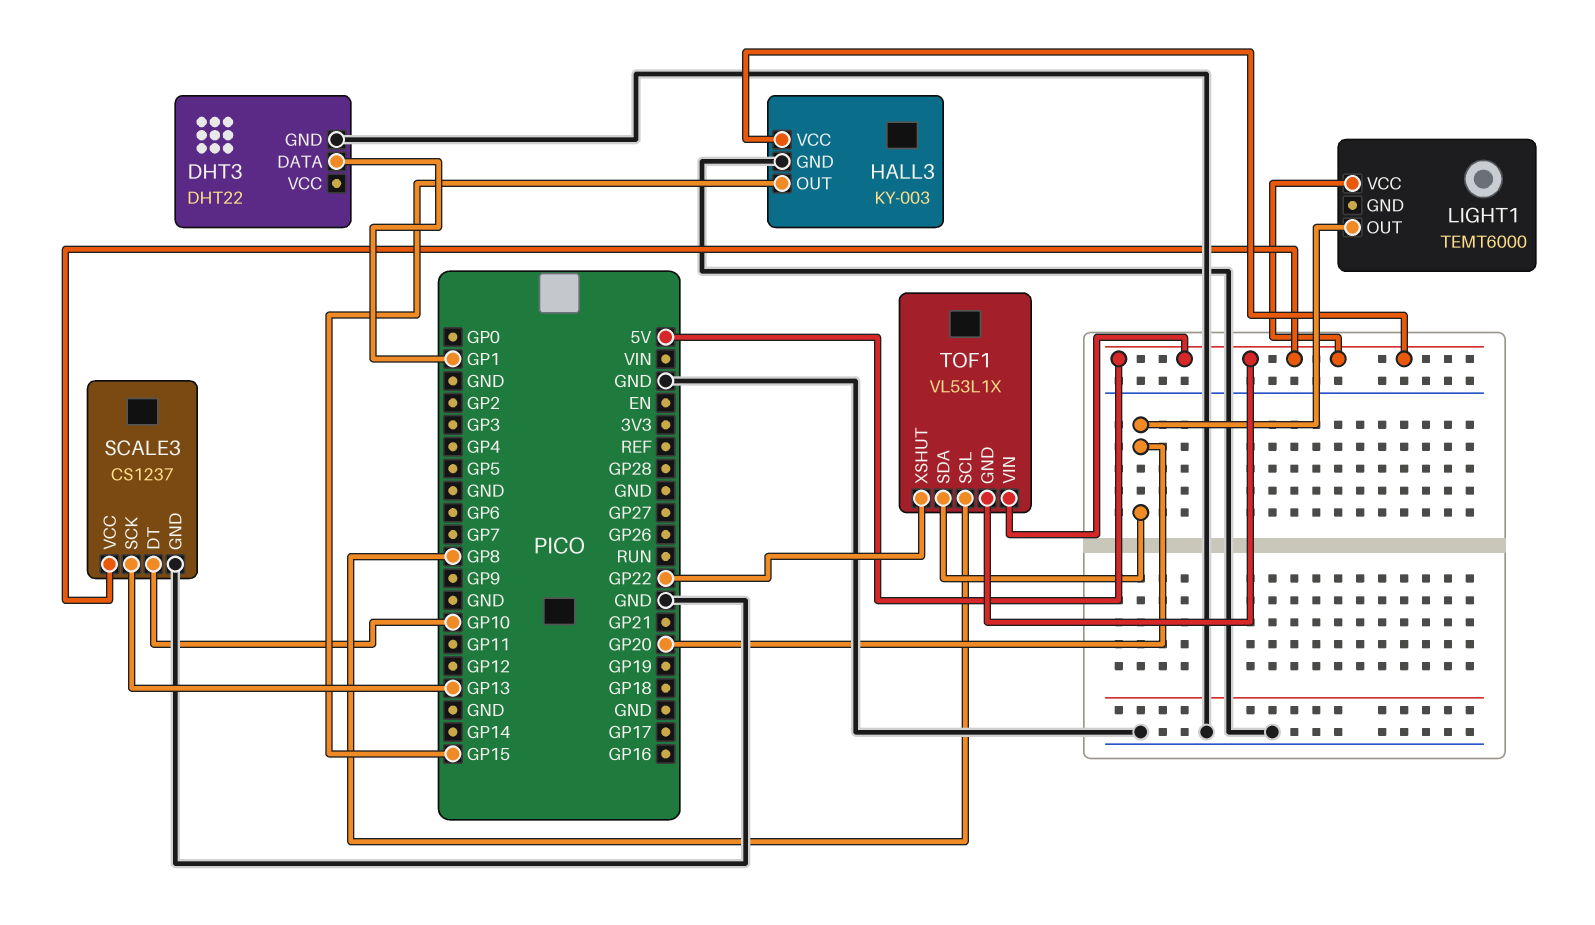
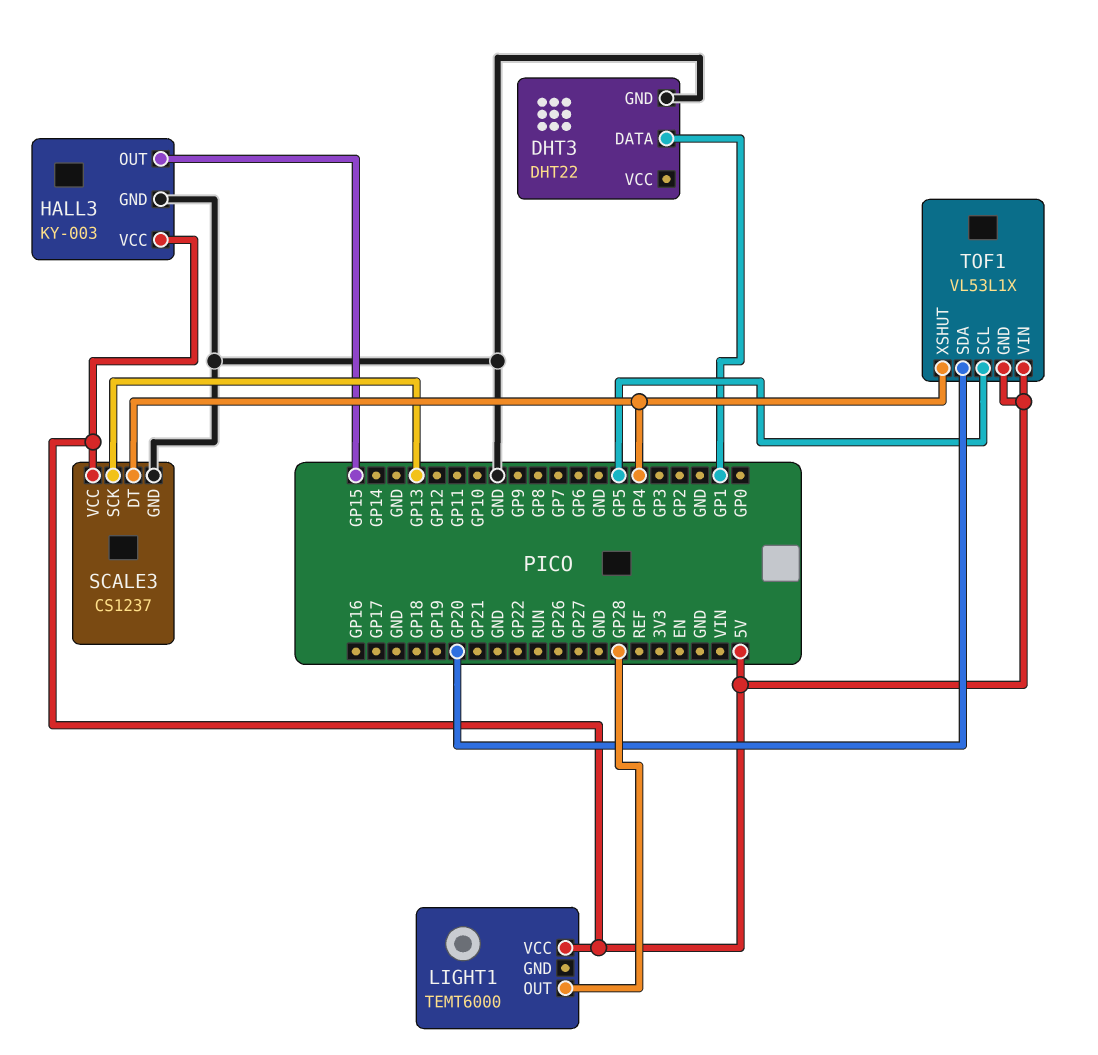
LIGHT1 pin OUT: GP20 -> GP28
SCALE3 pin DT: GP10 -> GP4
TOF1 pin SCL: GP8 -> GP5
TOF1 pin XSHUT: GP22 -> GP4

